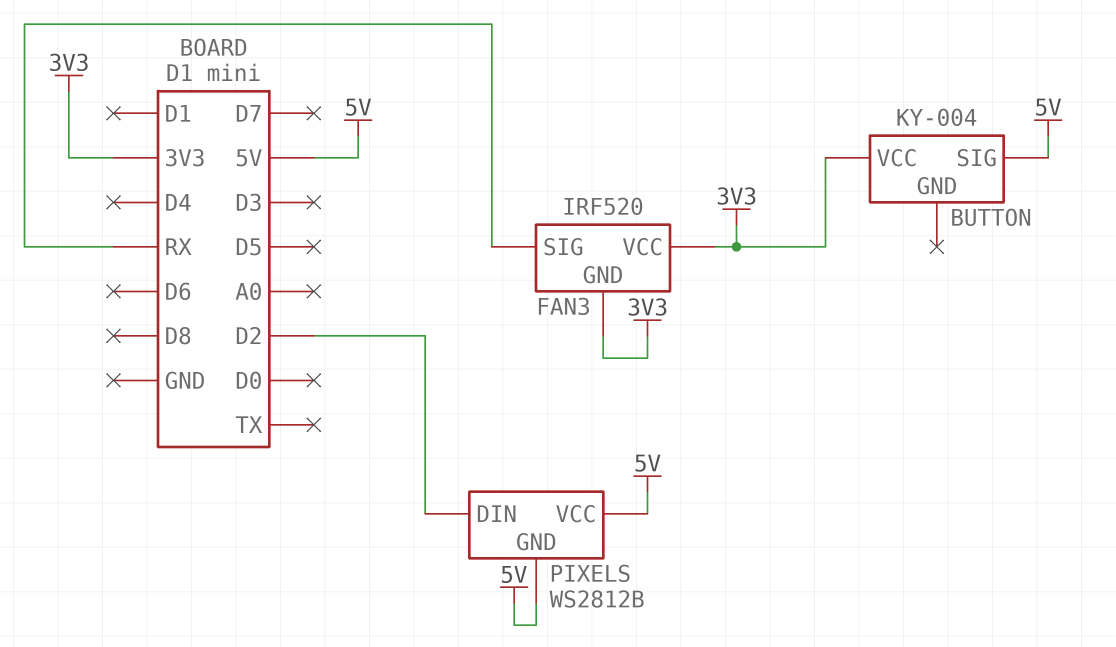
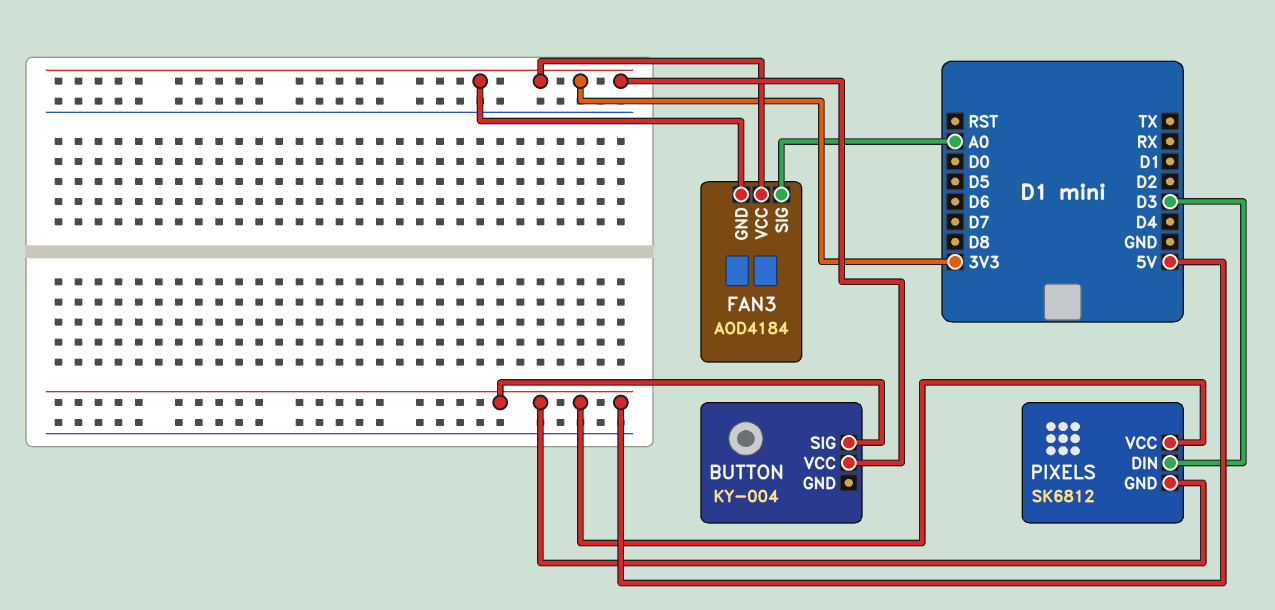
FAN3: IRF520 -> AOD4184
FAN3 pin SIG: RX -> A0
PIXELS: WS2812B -> SK6812
PIXELS pin DIN: D2 -> D3

